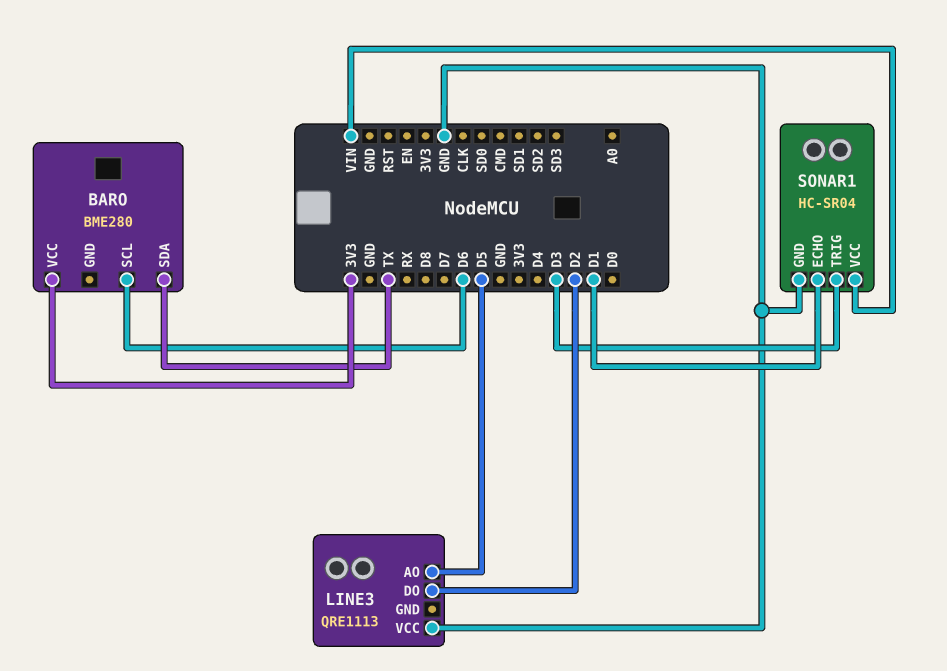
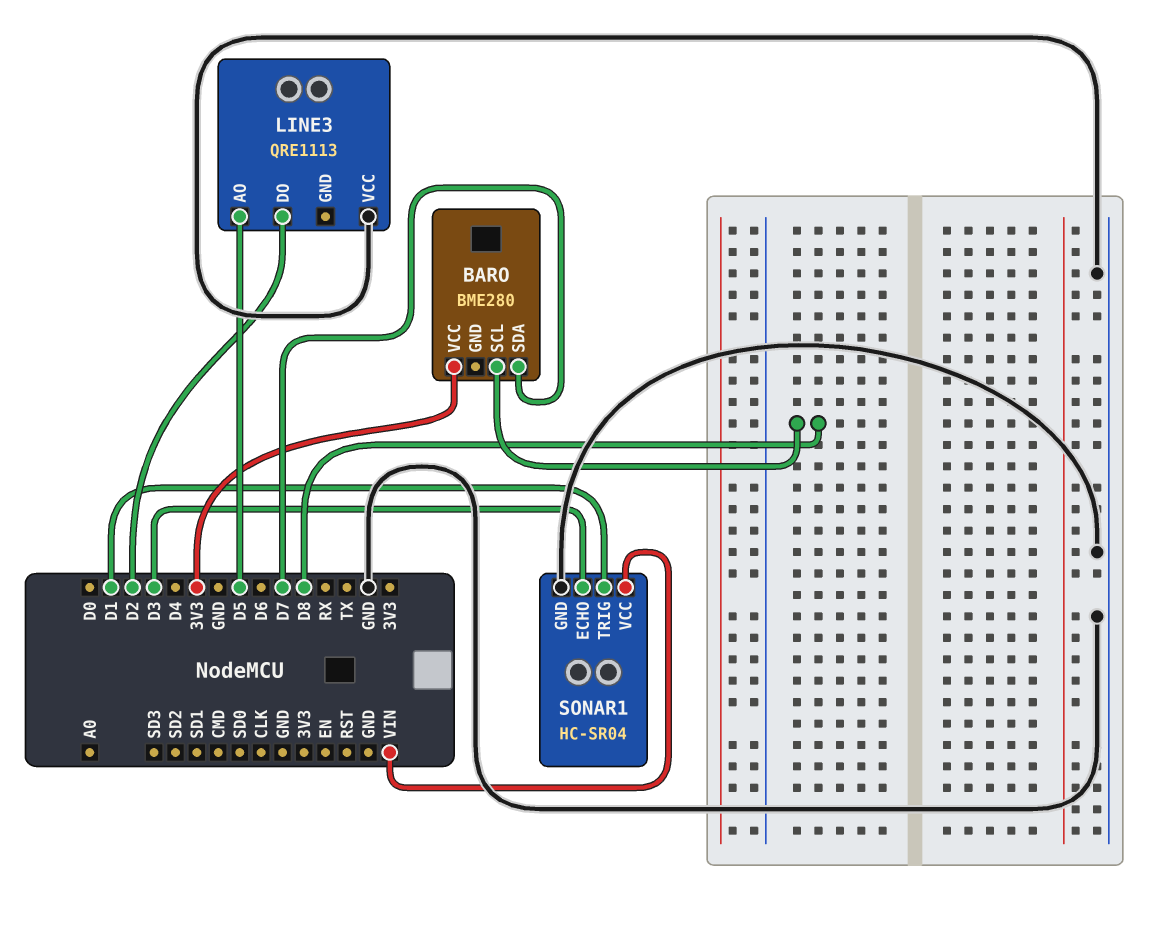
BARO pin SCL: D6 -> D8
BARO pin SDA: TX -> D7
SONAR1 pin ECHO: D1 -> D3
SONAR1 pin TRIG: D3 -> D1

